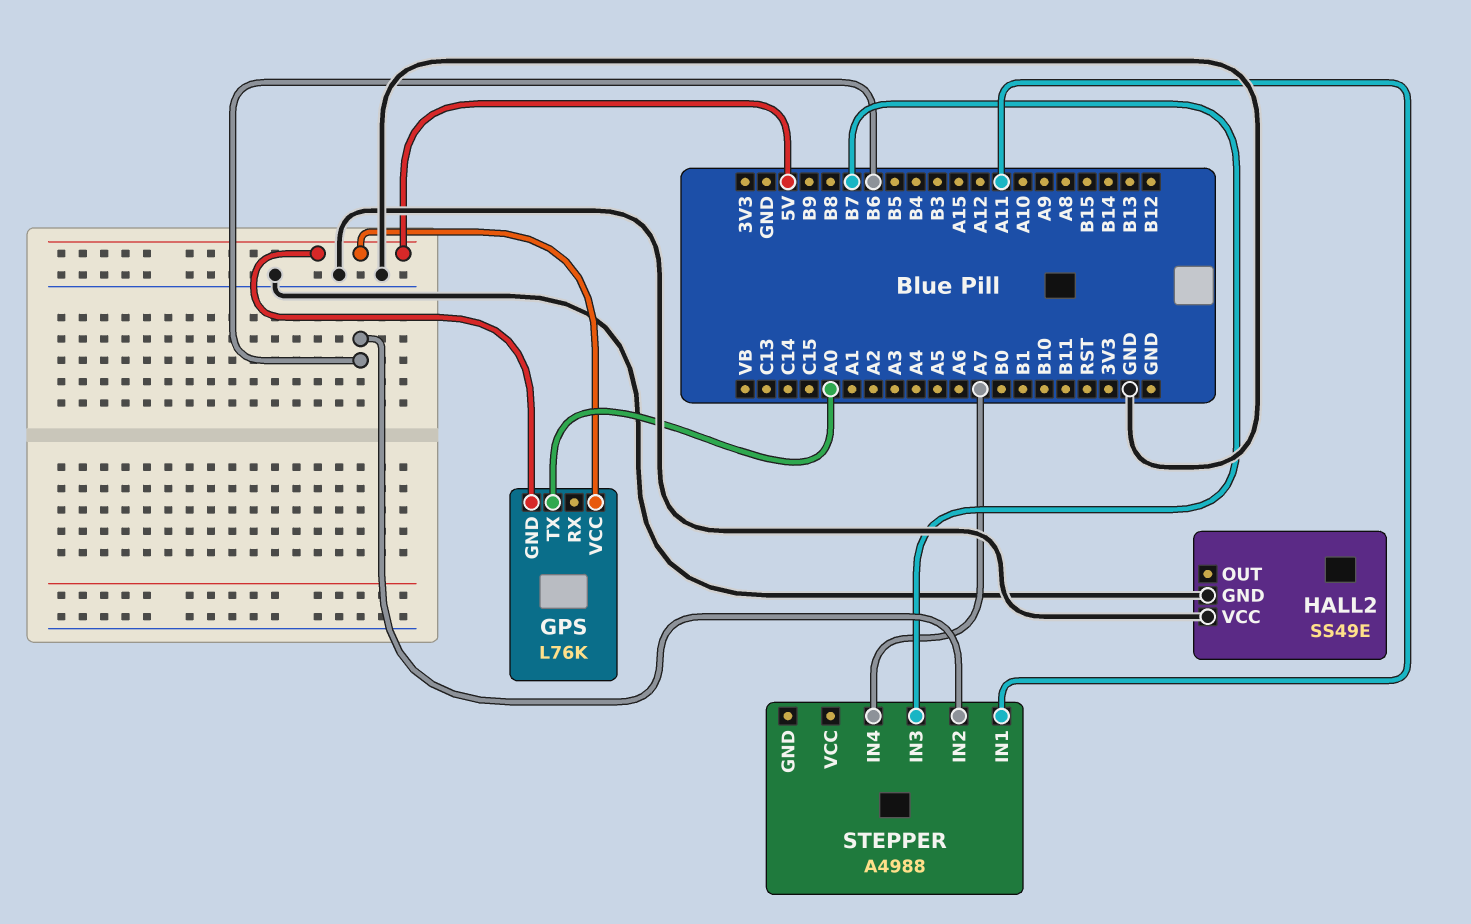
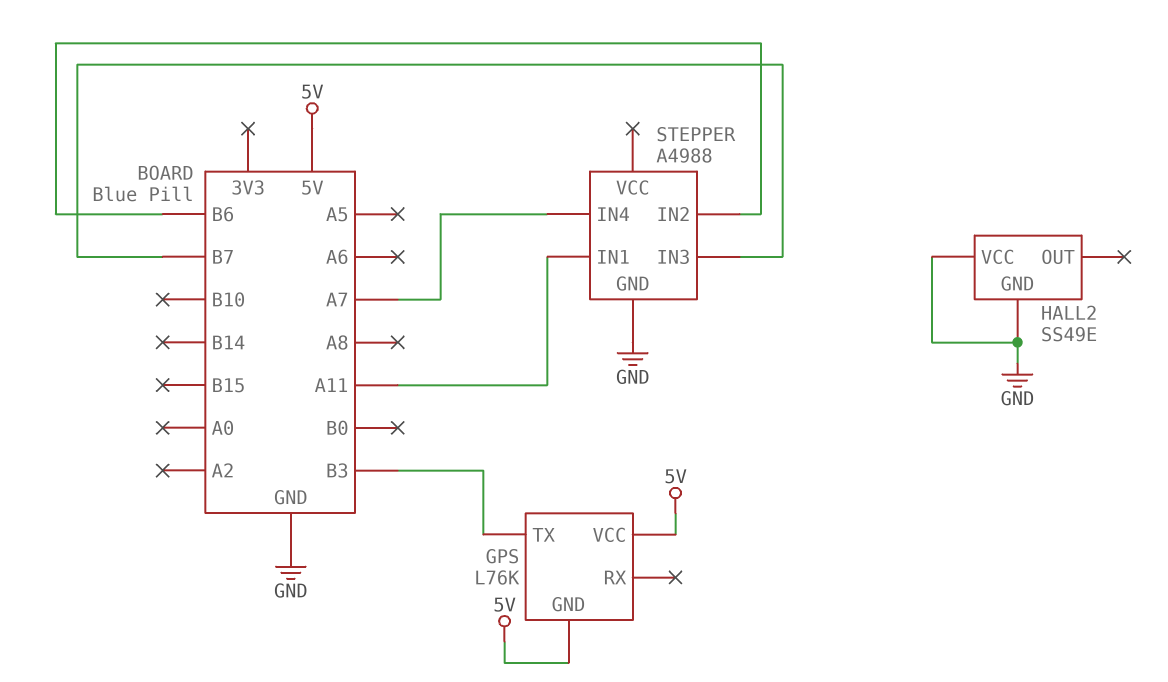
GPS pin TX: A0 -> B3
STEPPER pin GND: none -> GND

